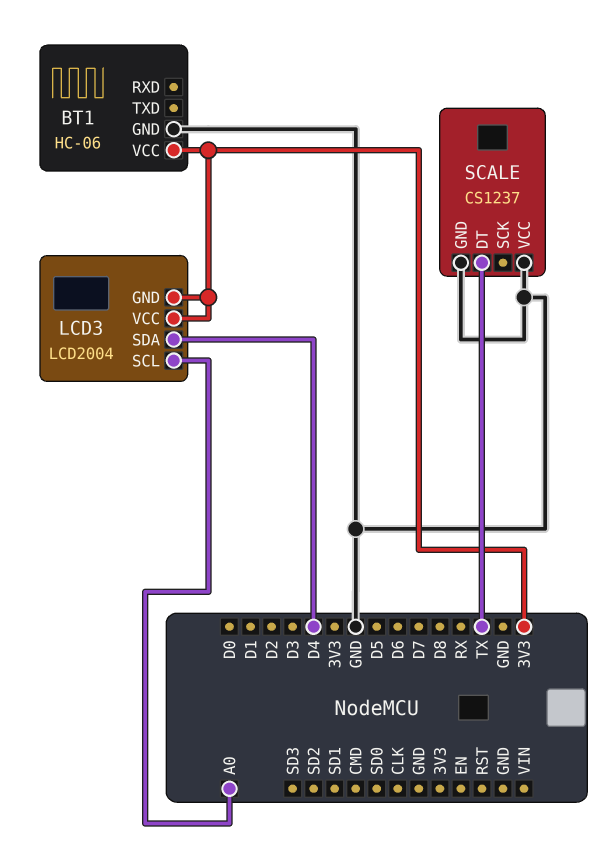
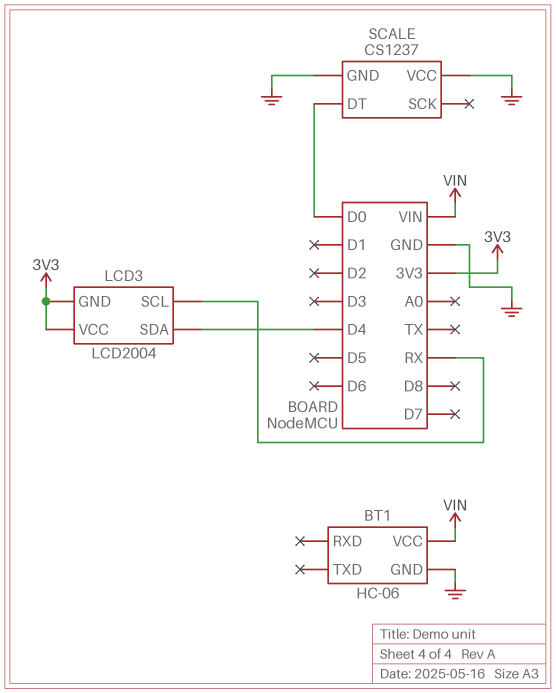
BT1 pin VCC: 3V3 -> VIN
LCD3 pin SCL: A0 -> RX
SCALE pin DT: TX -> D0

